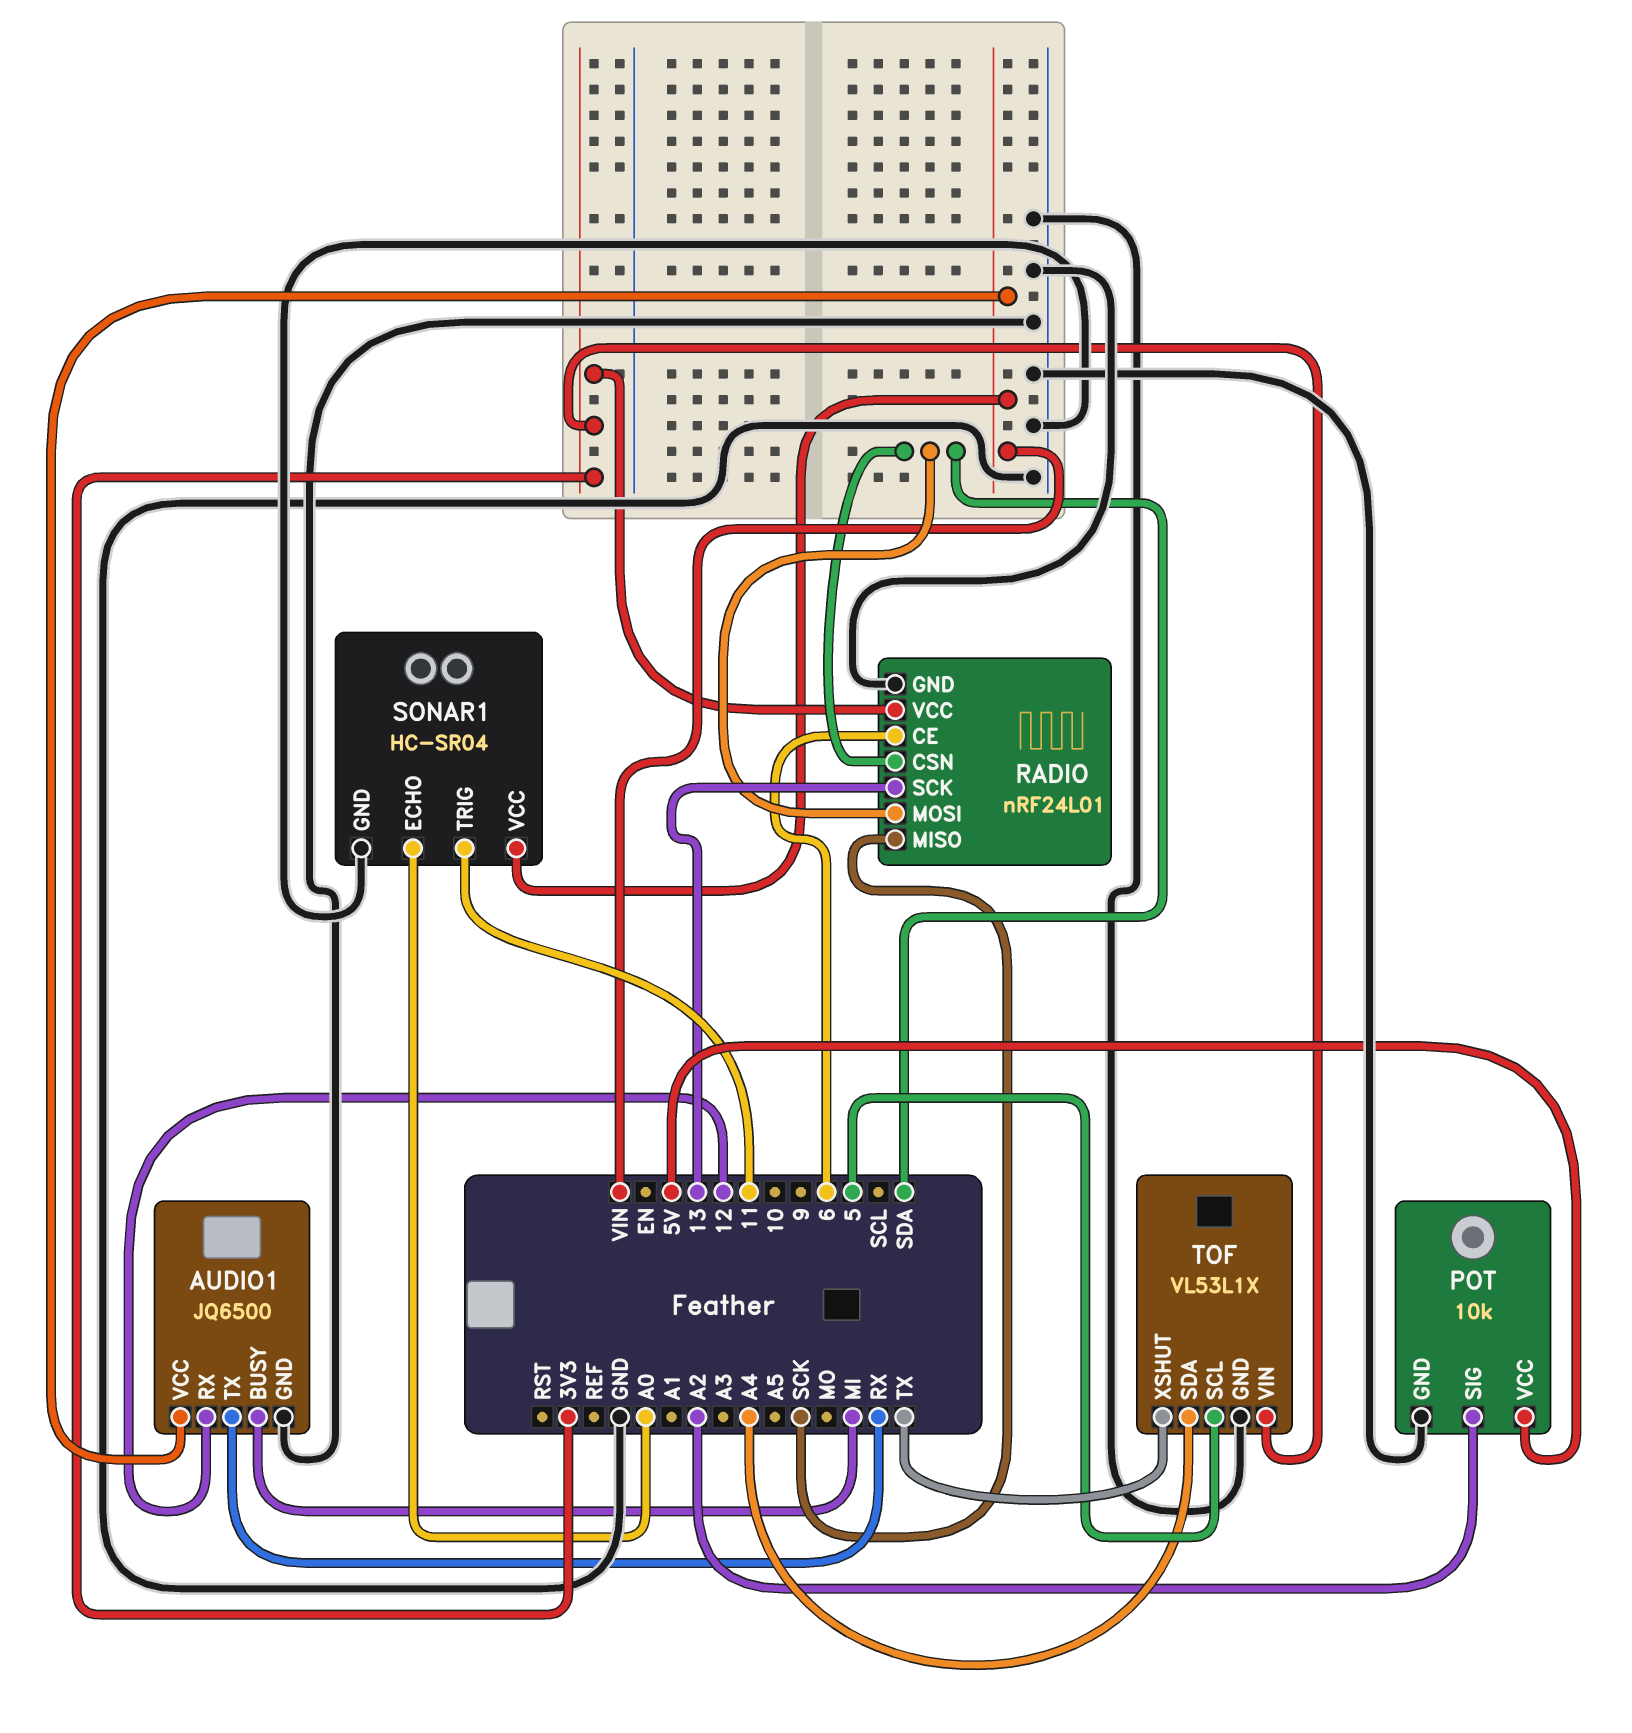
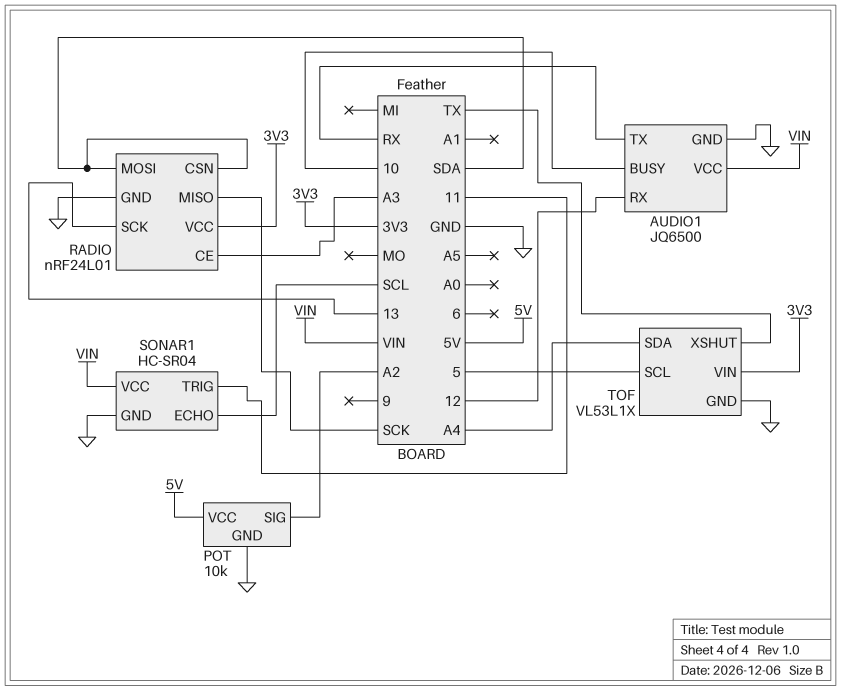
AUDIO1 pin BUSY: MI -> 10
RADIO pin CE: 6 -> A3
SONAR1 pin ECHO: A0 -> SCL

